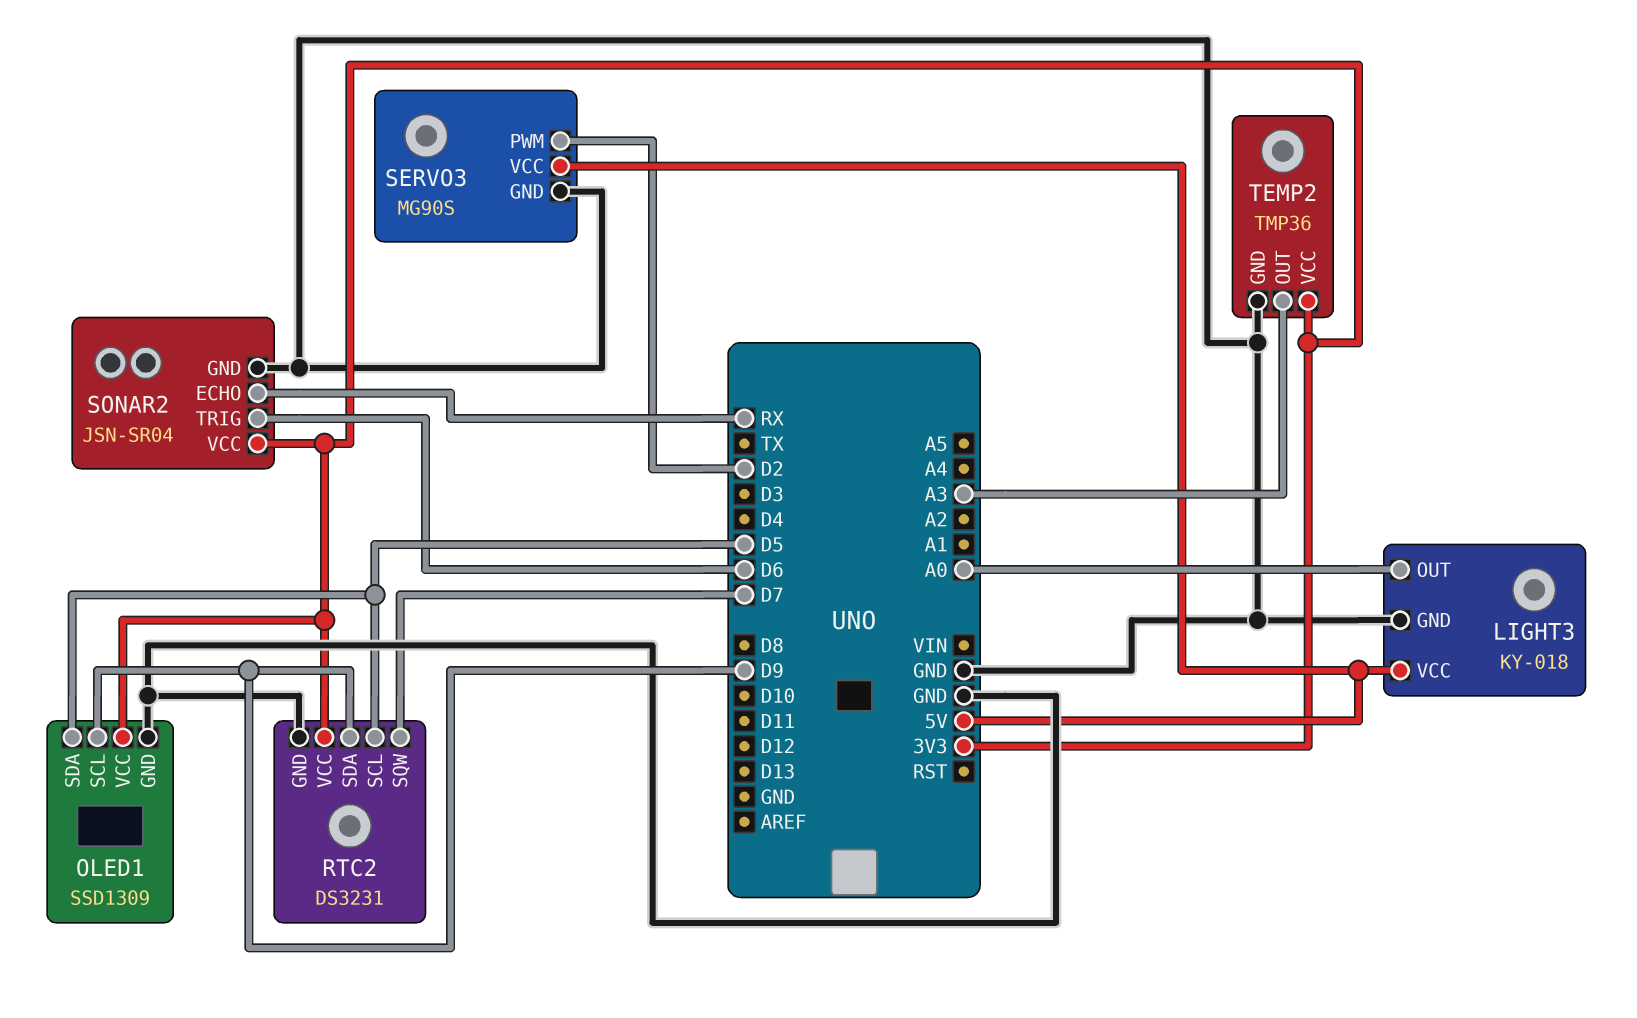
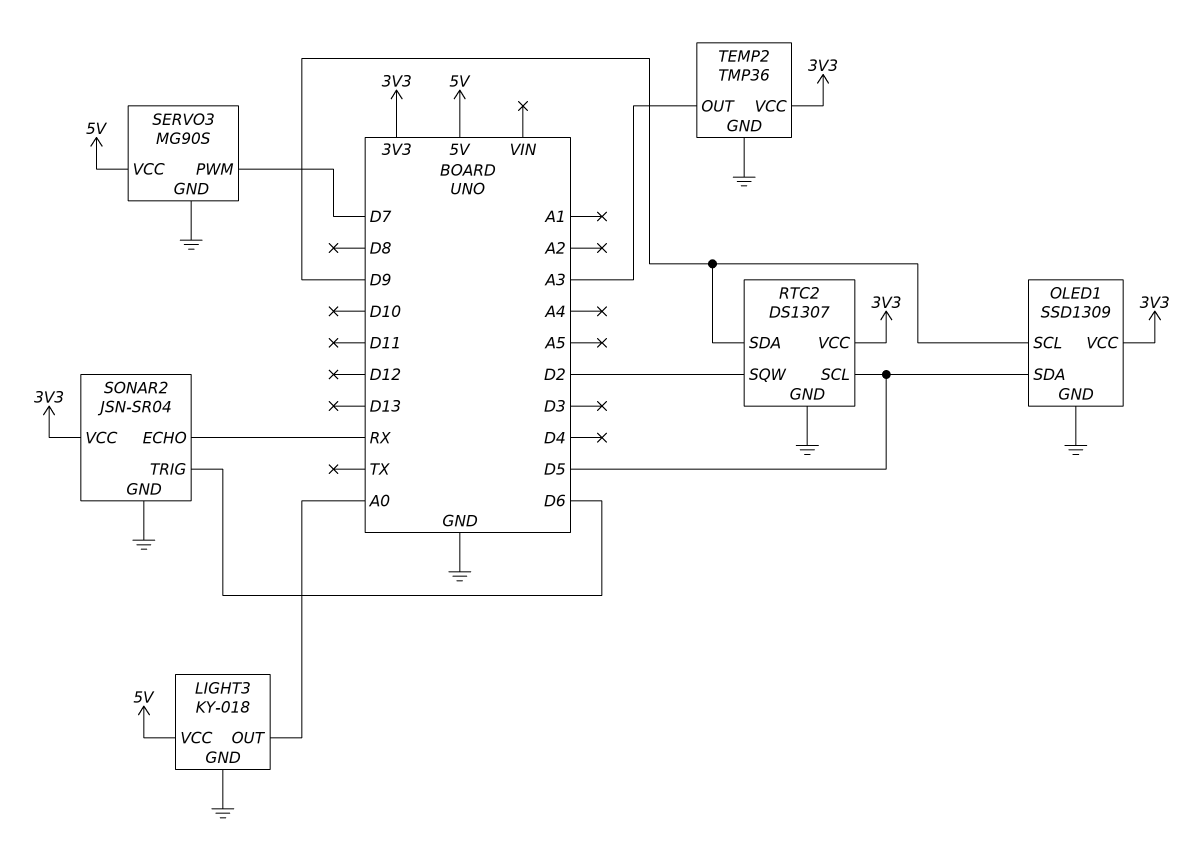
RTC2: DS3231 -> DS1307
RTC2 pin SQW: D7 -> D2
SERVO3 pin PWM: D2 -> D7

